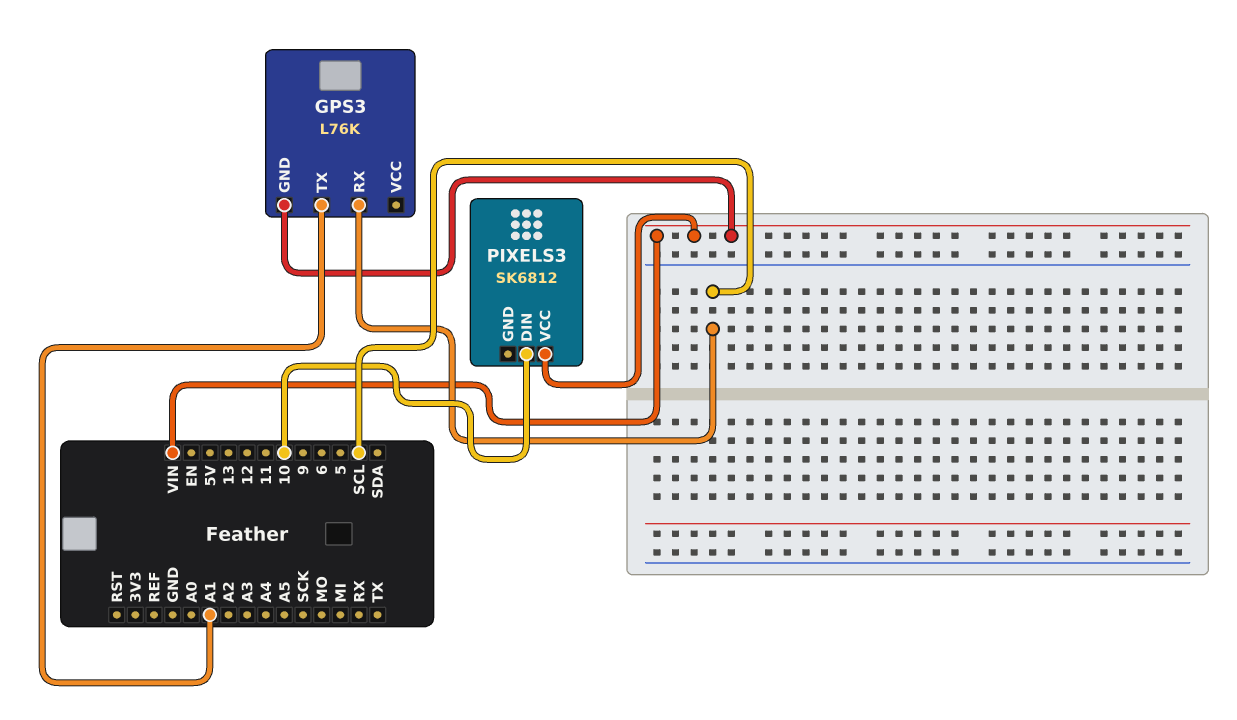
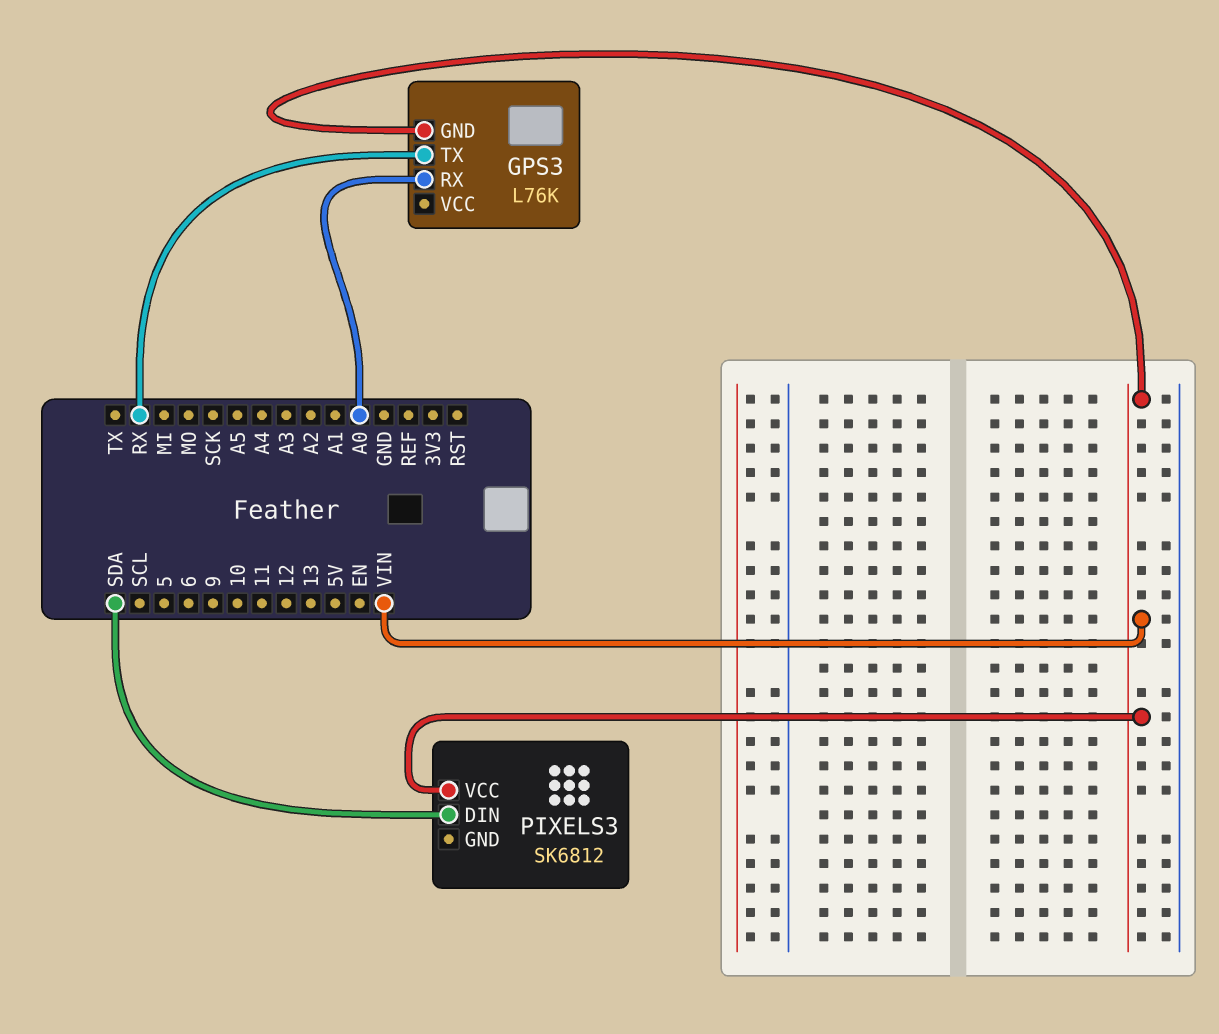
GPS3 pin RX: SCL -> A0
GPS3 pin TX: A1 -> RX
PIXELS3 pin DIN: 10 -> SDA

